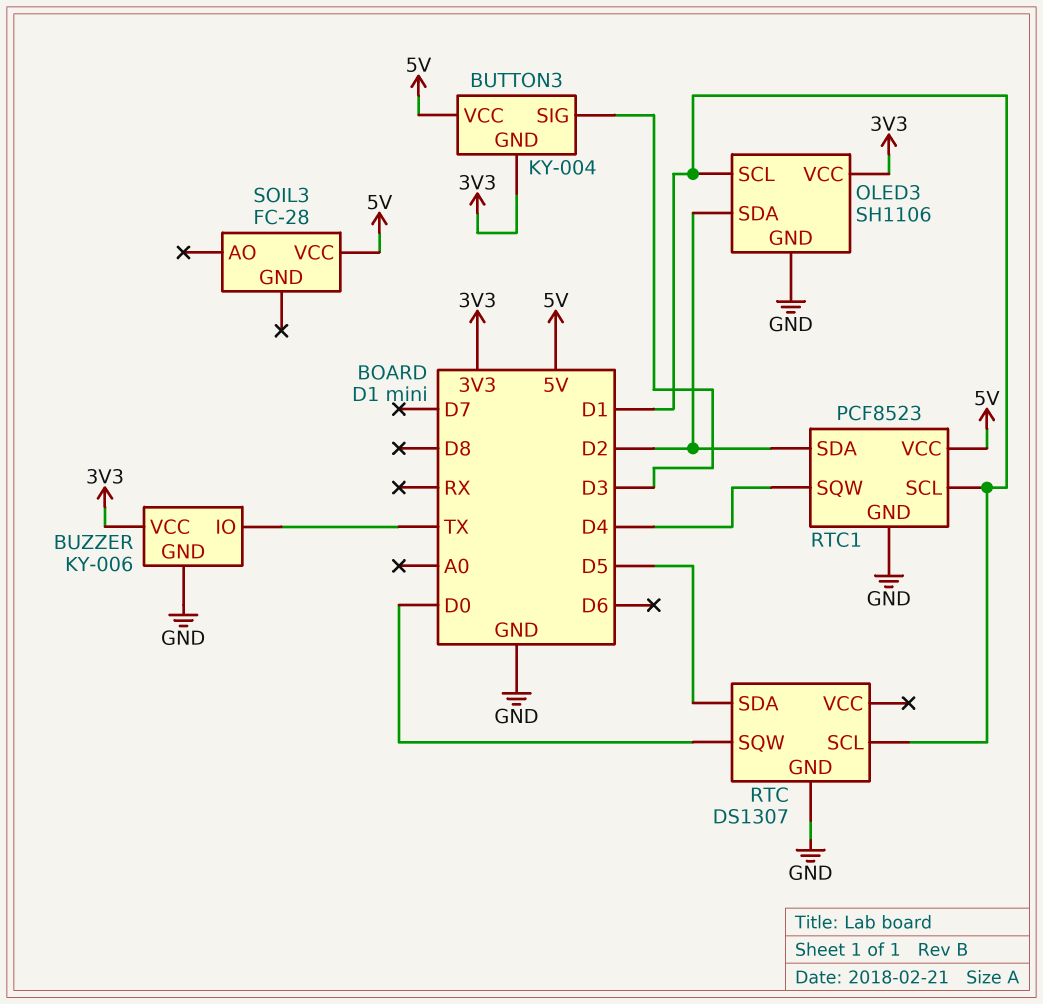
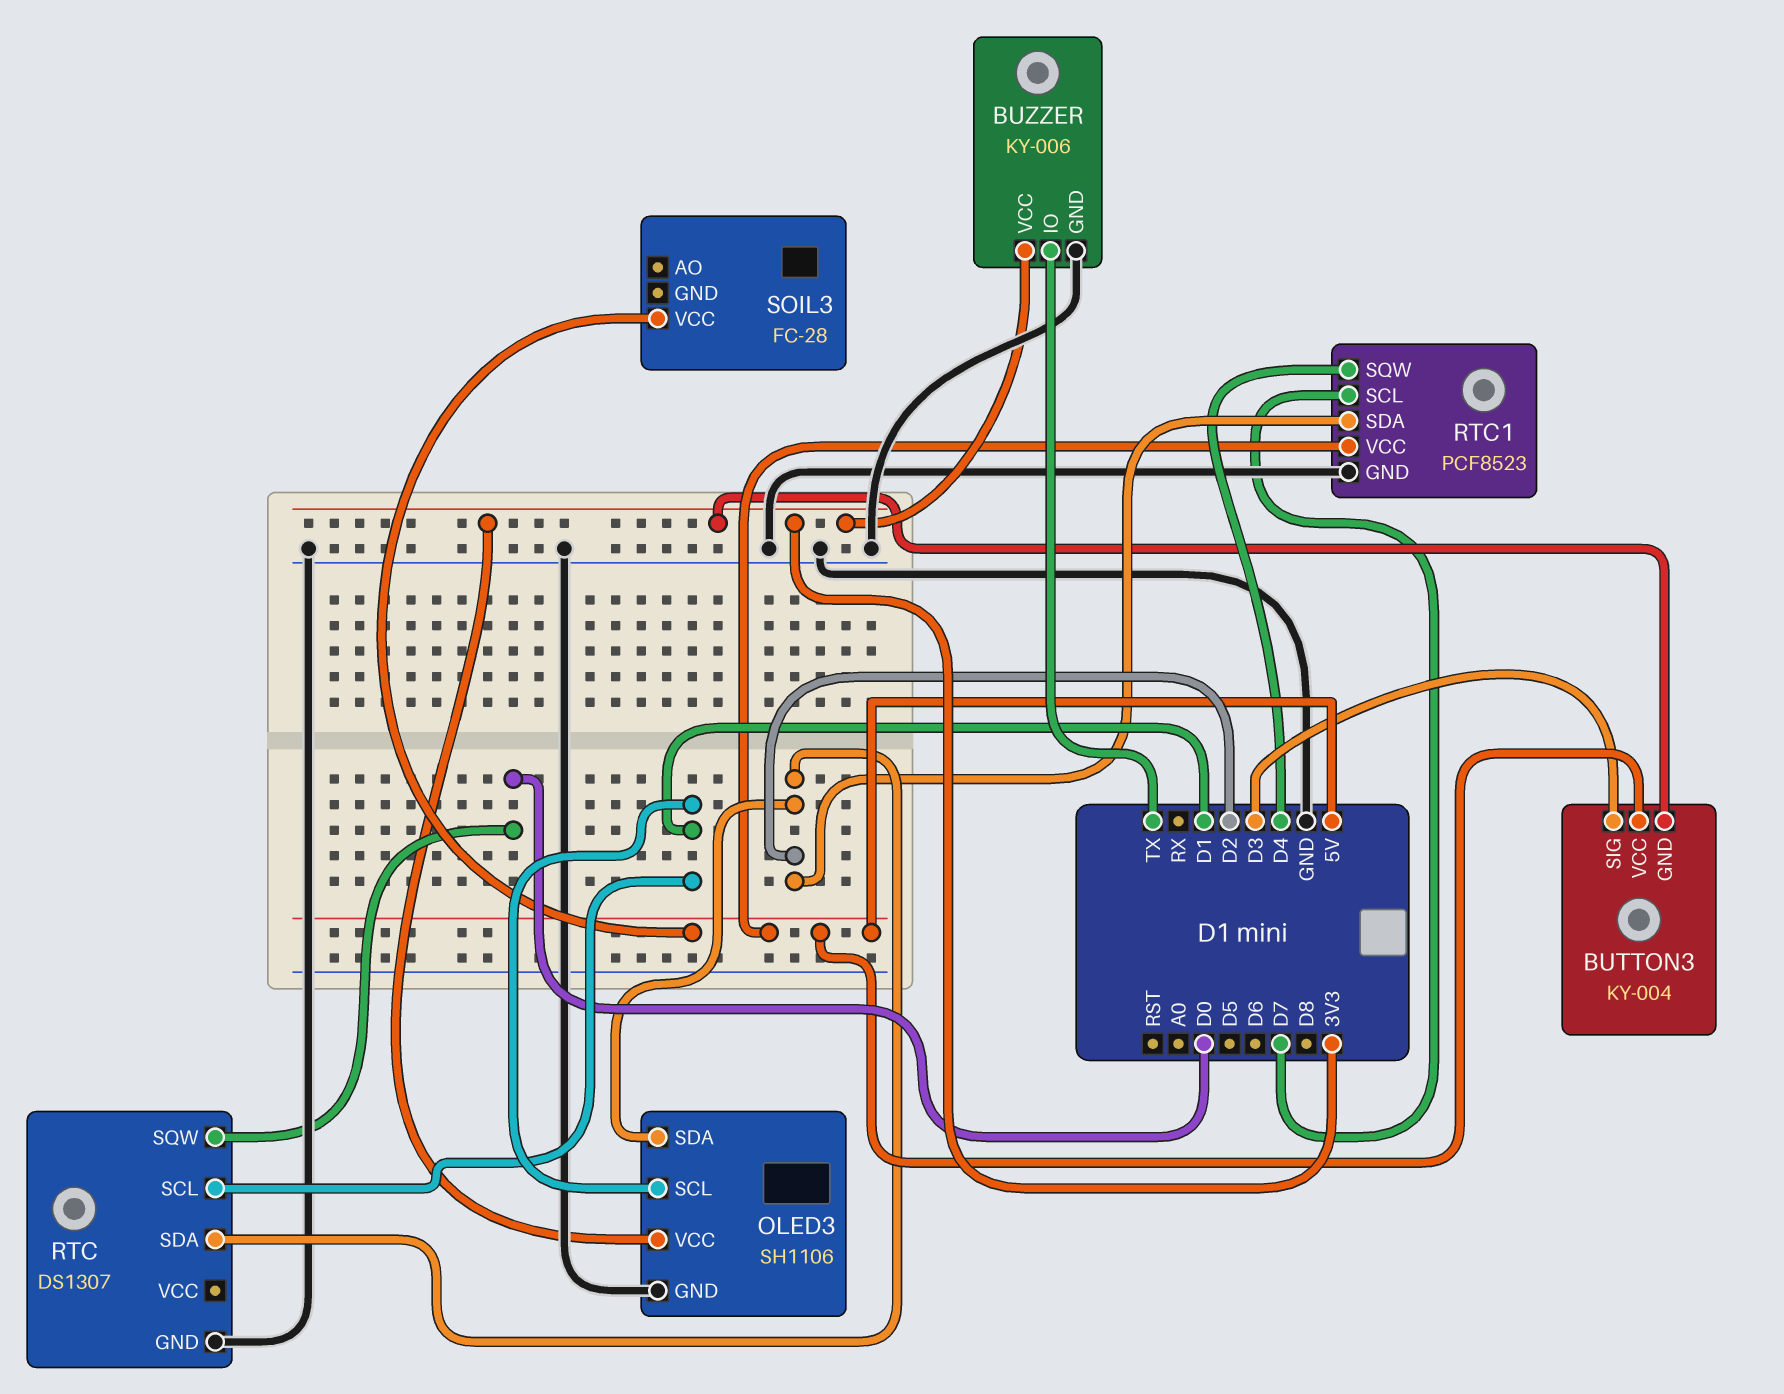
RTC pin SDA: D5 -> D2
RTC1 pin SCL: D1 -> D7

